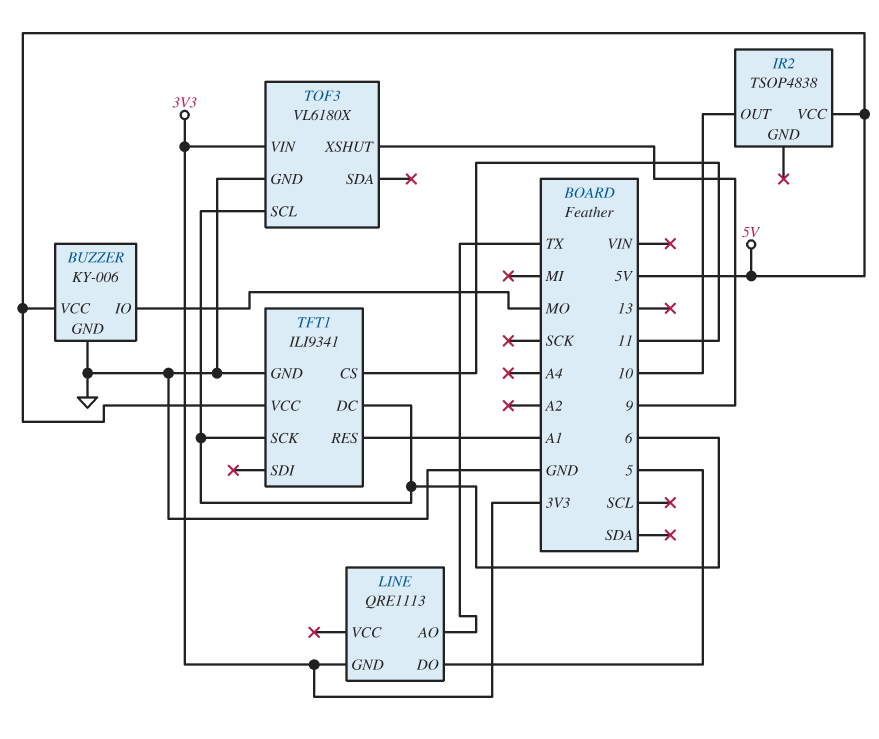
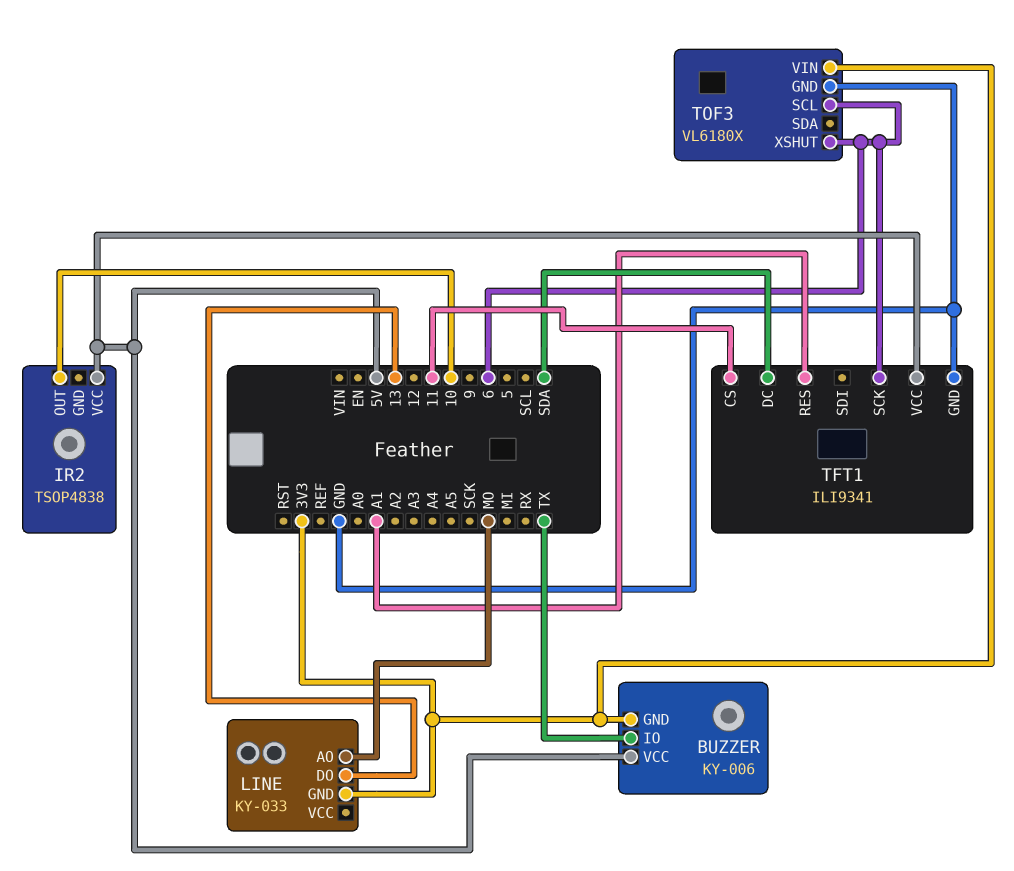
BUZZER pin GND: GND -> 3V3
BUZZER pin IO: MO -> TX
LINE: QRE1113 -> KY-033
LINE pin AO: TX -> MO
LINE pin DO: 5 -> 13
TFT1 pin DC: 6 -> SDA
TOF3 pin XSHUT: 9 -> 6

